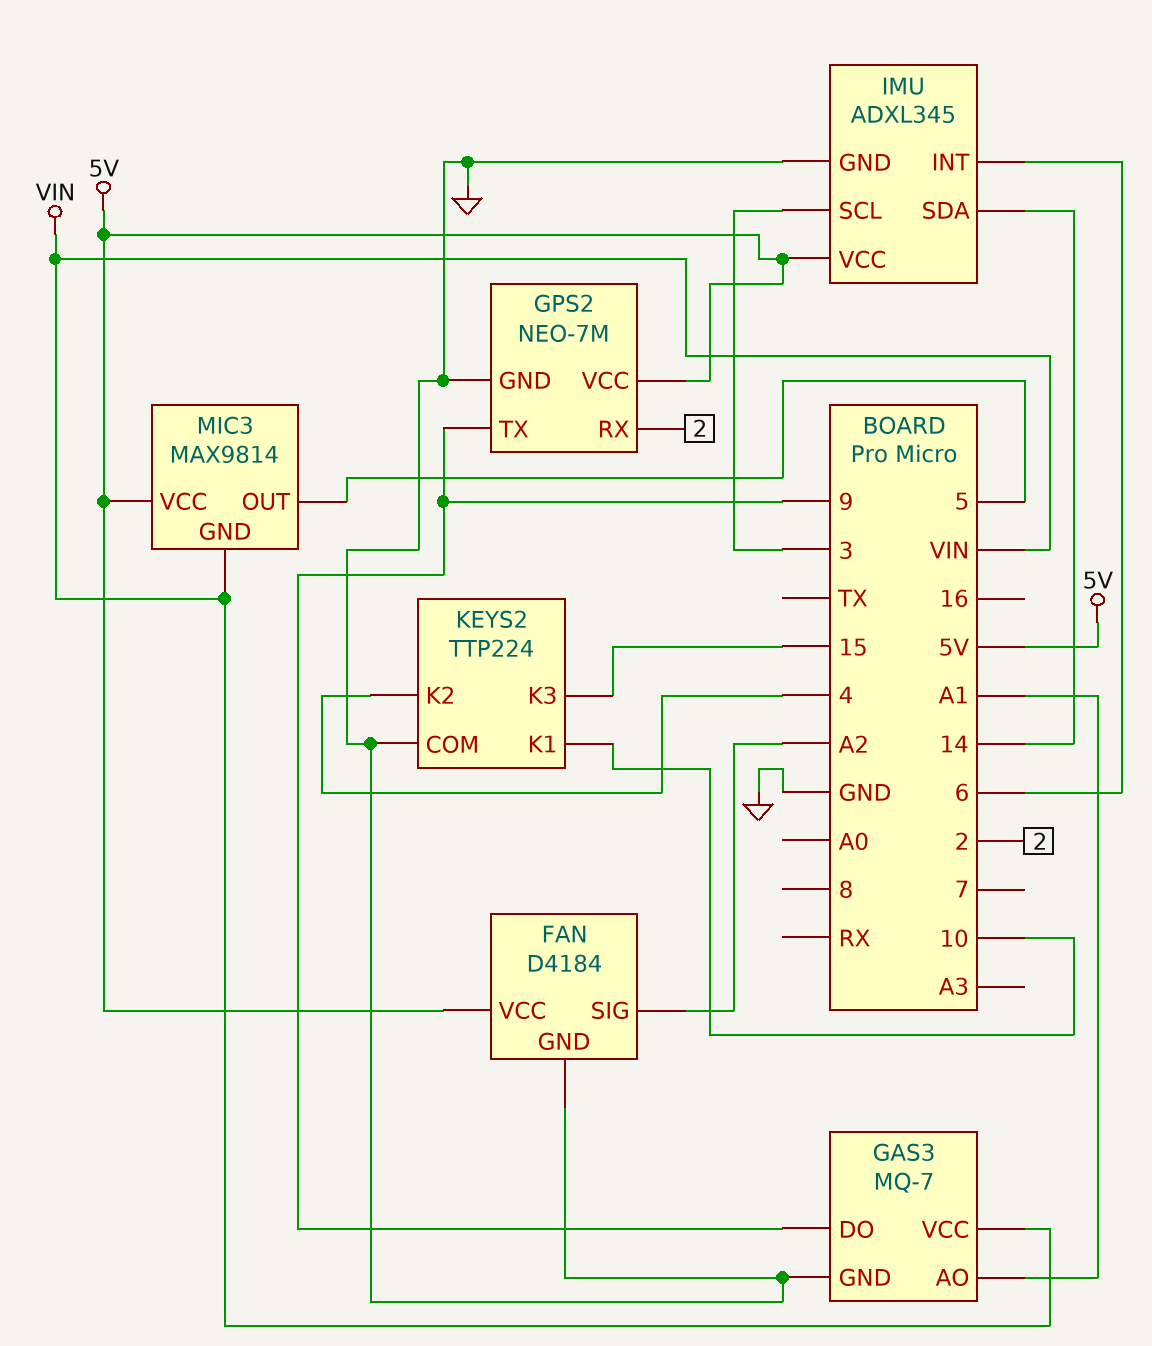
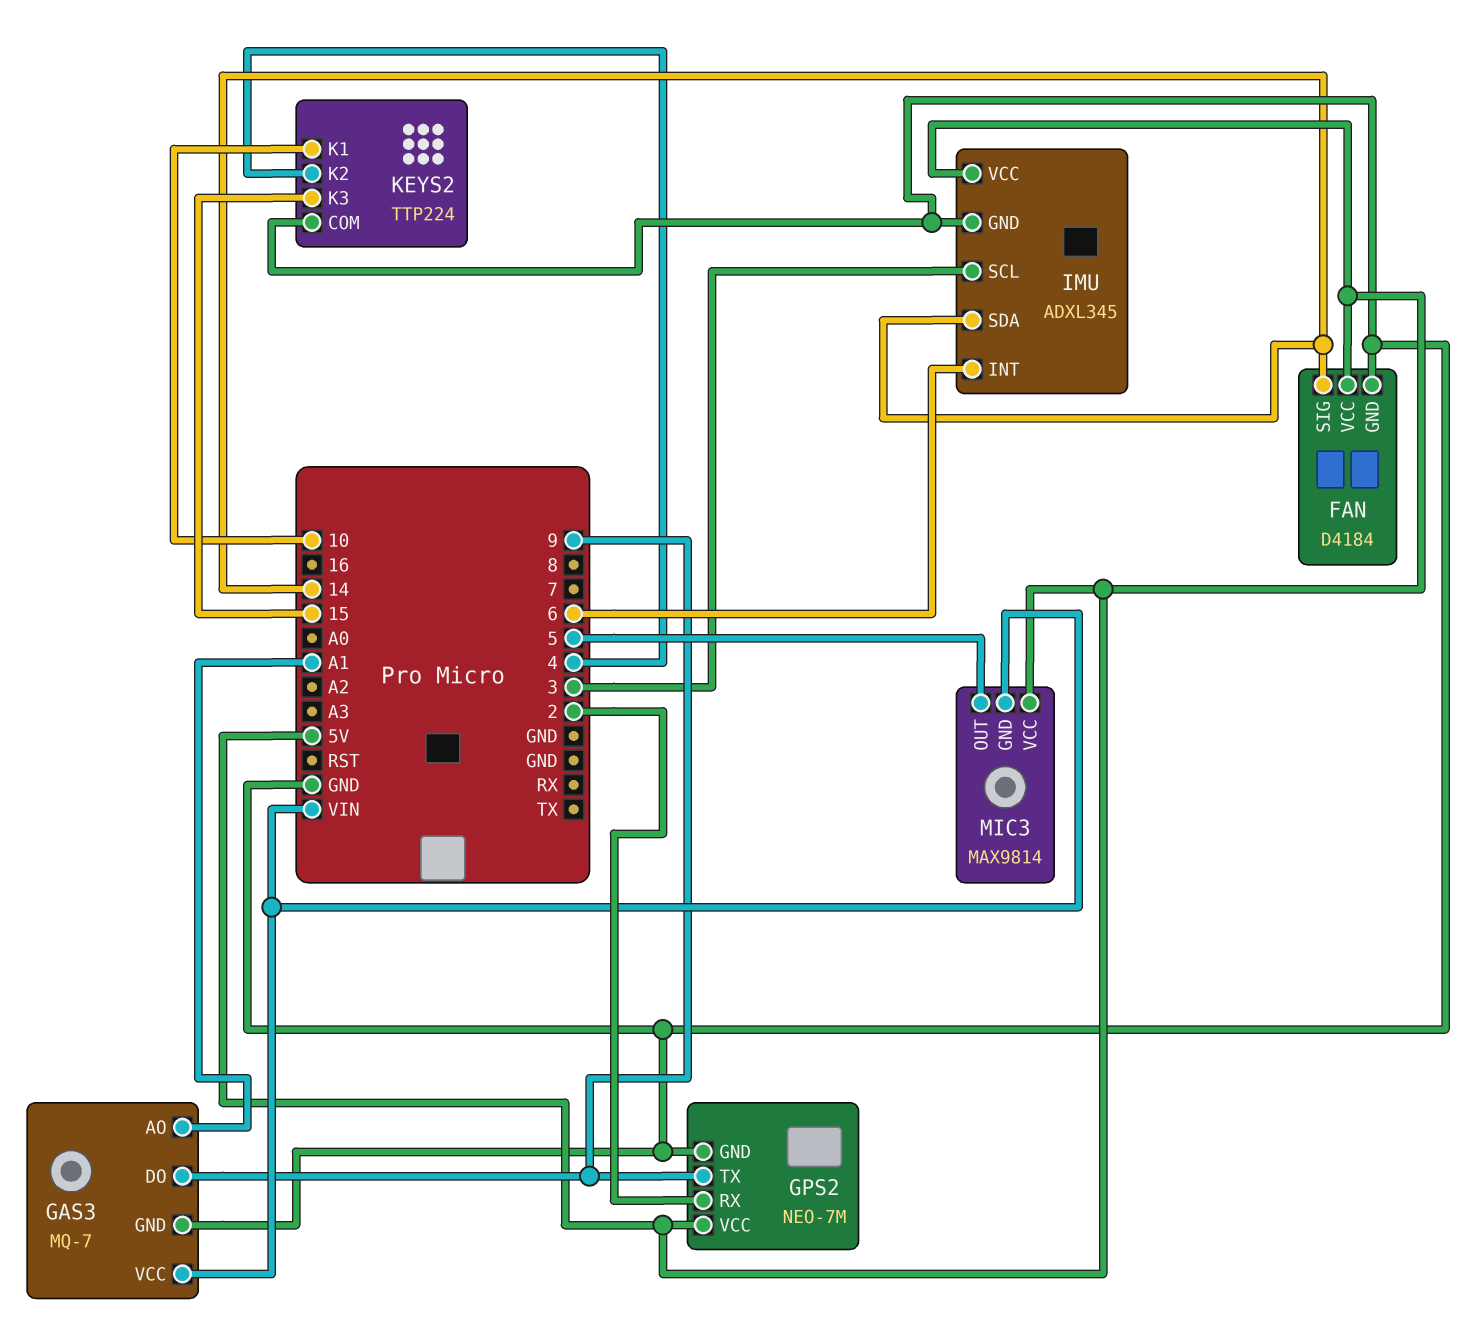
FAN pin SIG: A2 -> 14

